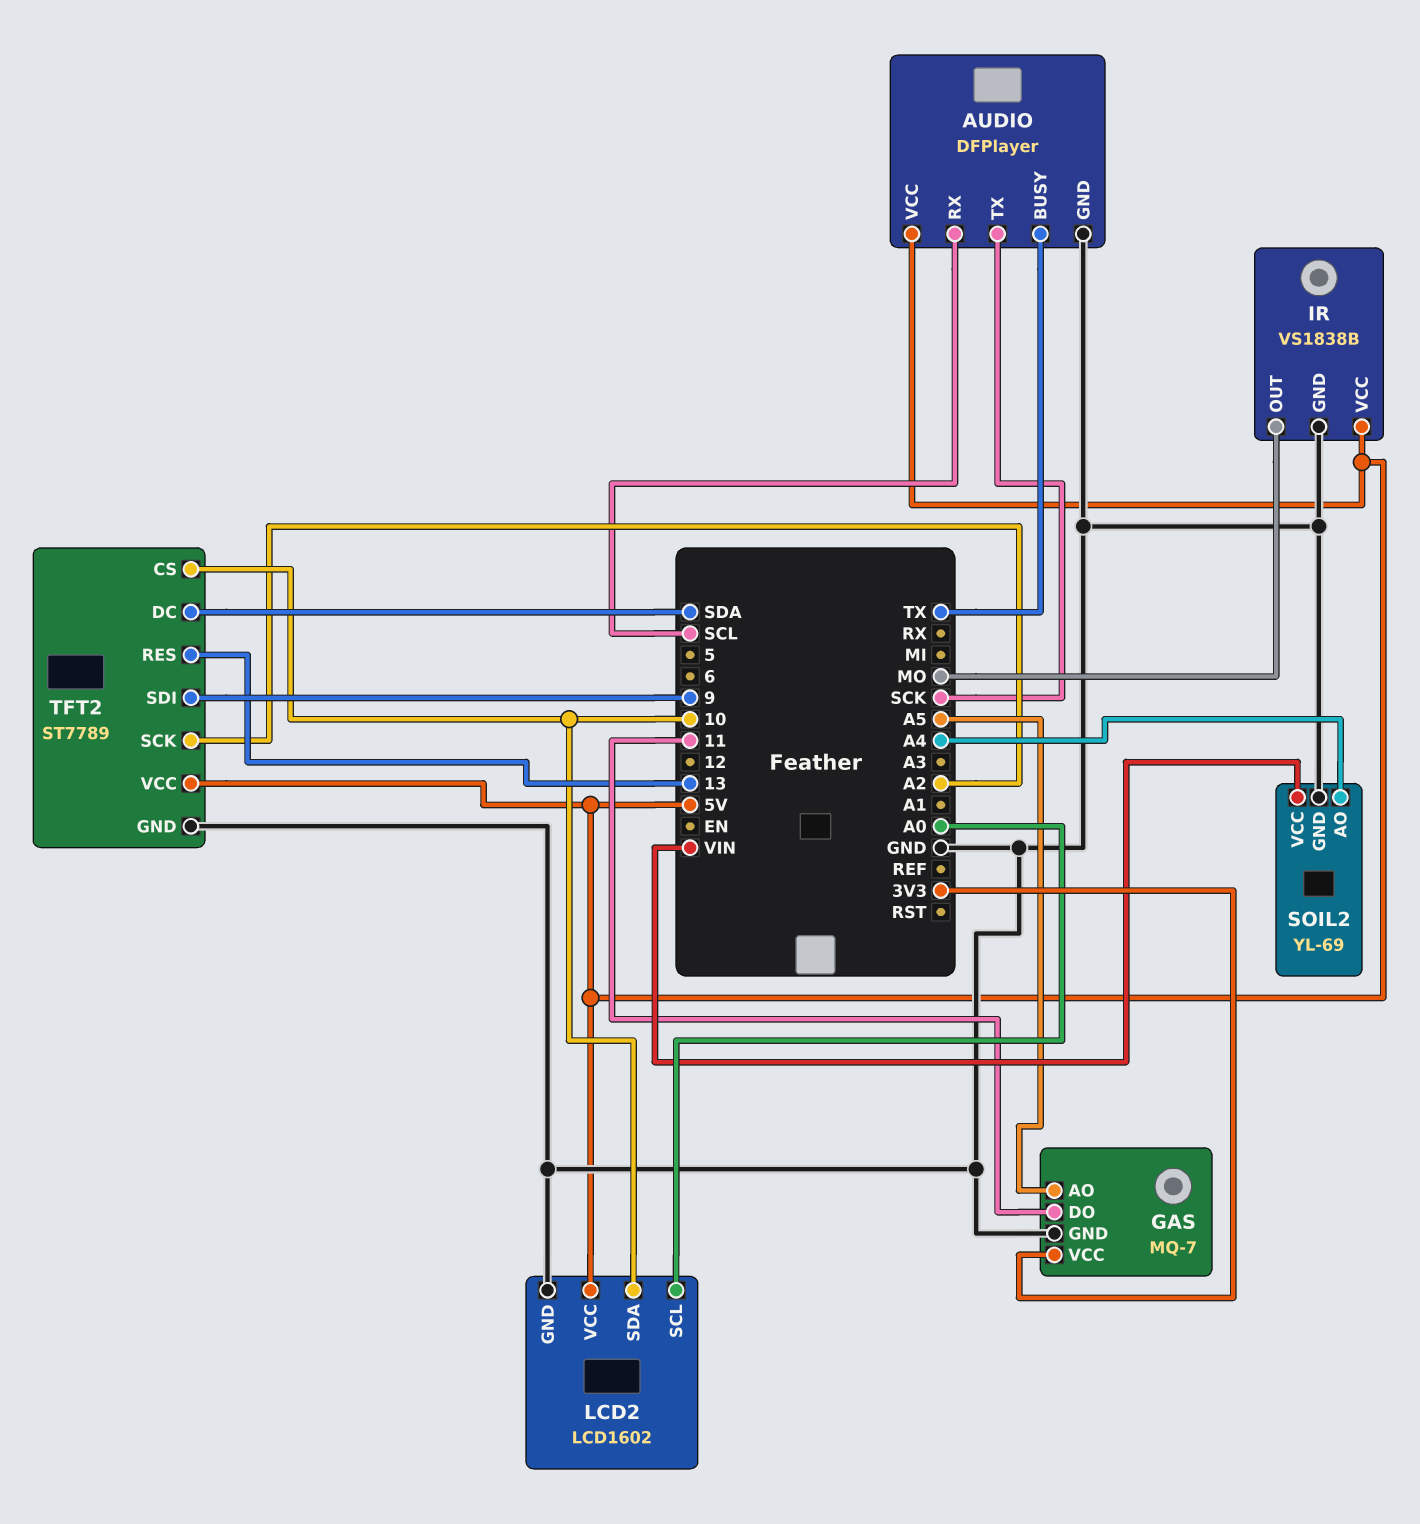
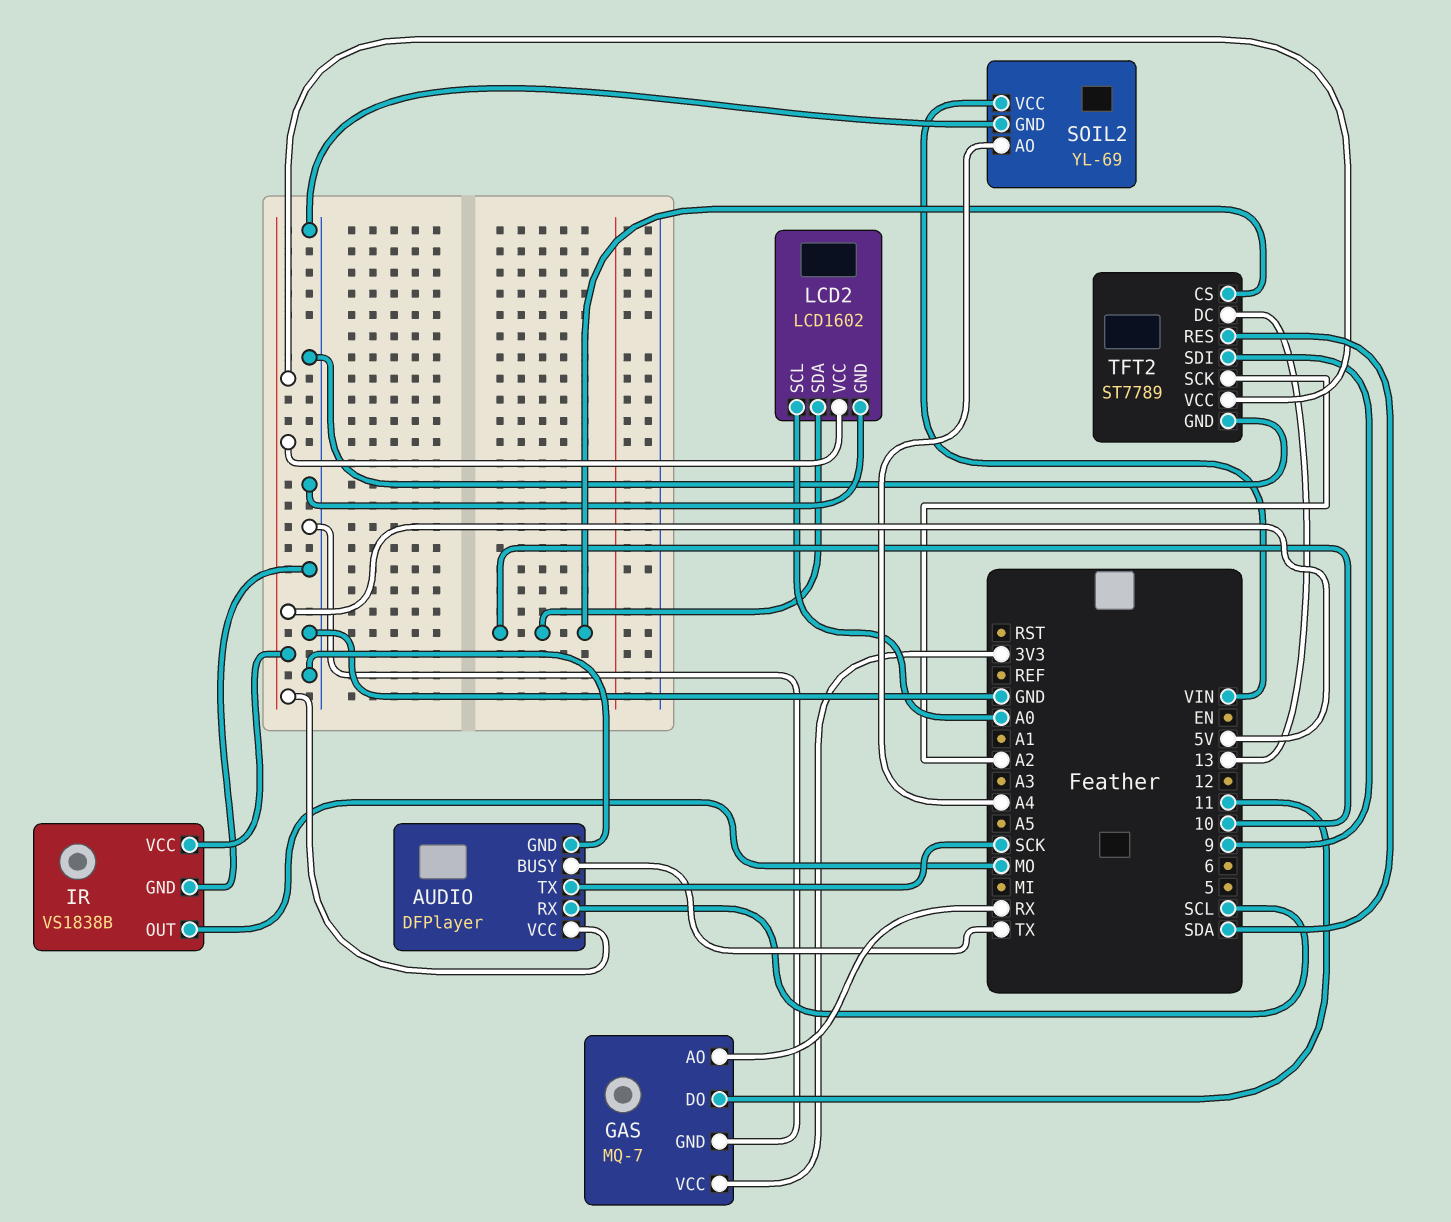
GAS pin AO: A5 -> RX
TFT2 pin DC: SDA -> 13
TFT2 pin RES: 13 -> SDA

